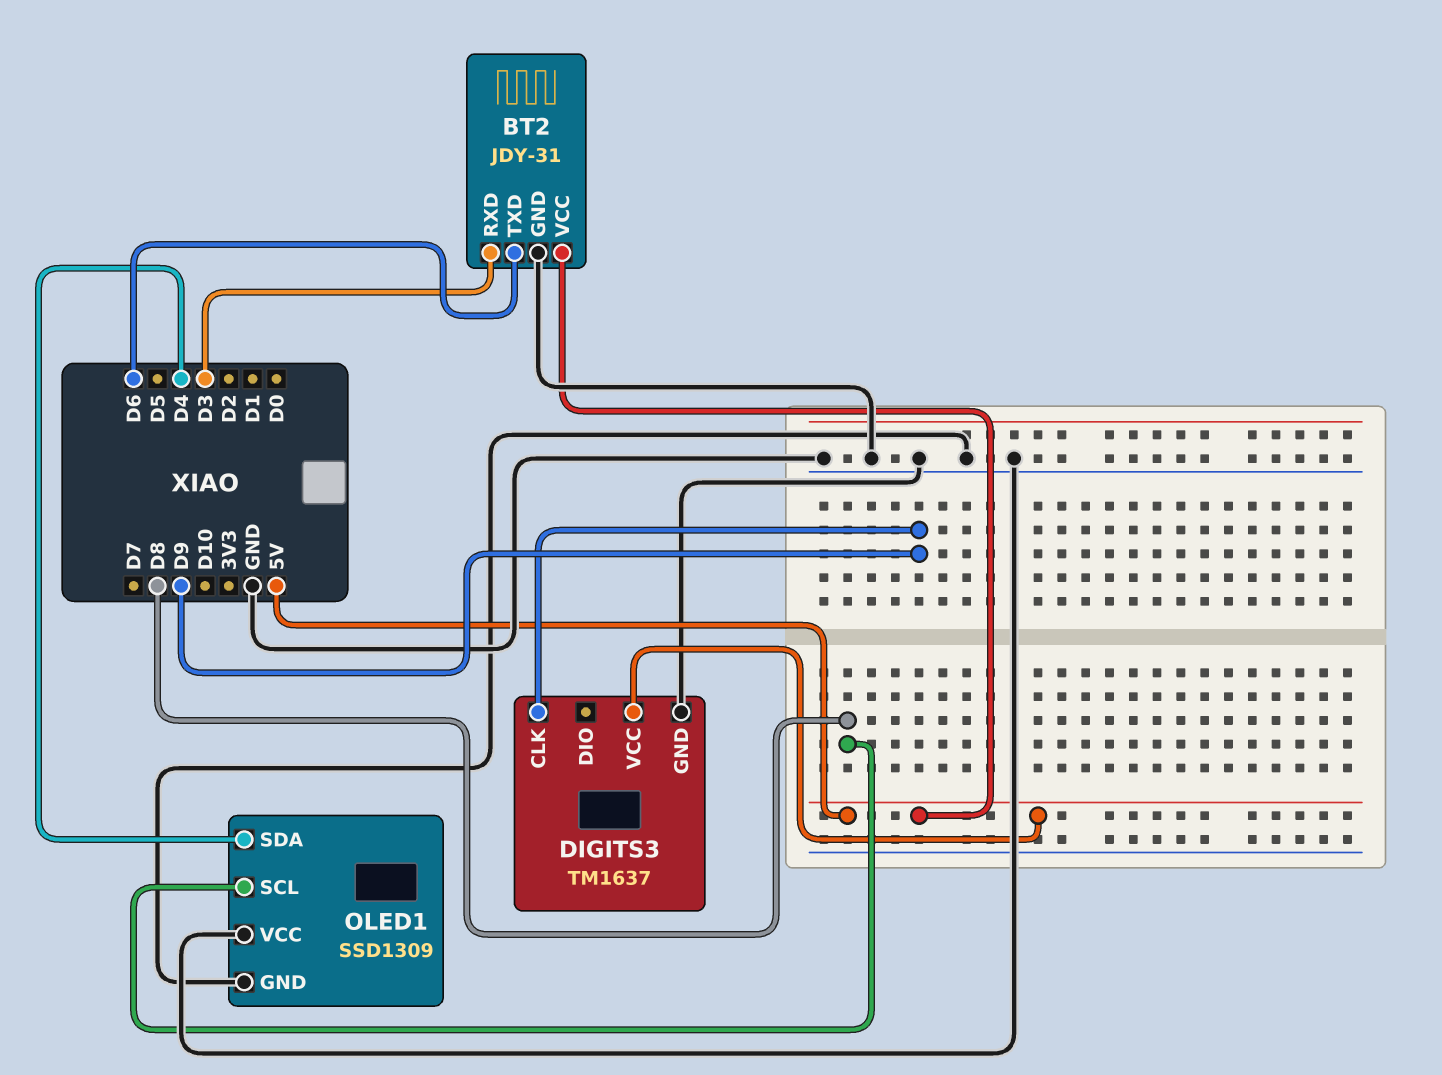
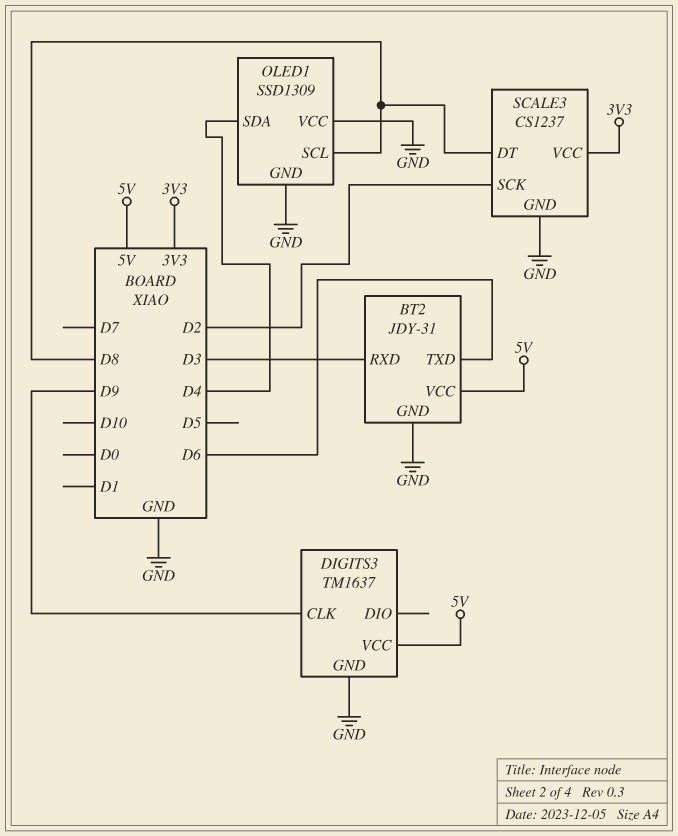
SCALE3: none -> CS1237
SCALE3 pin DT: none -> D8
SCALE3 pin GND: none -> GND
SCALE3 pin SCK: none -> D2
SCALE3 pin VCC: none -> 3V3

